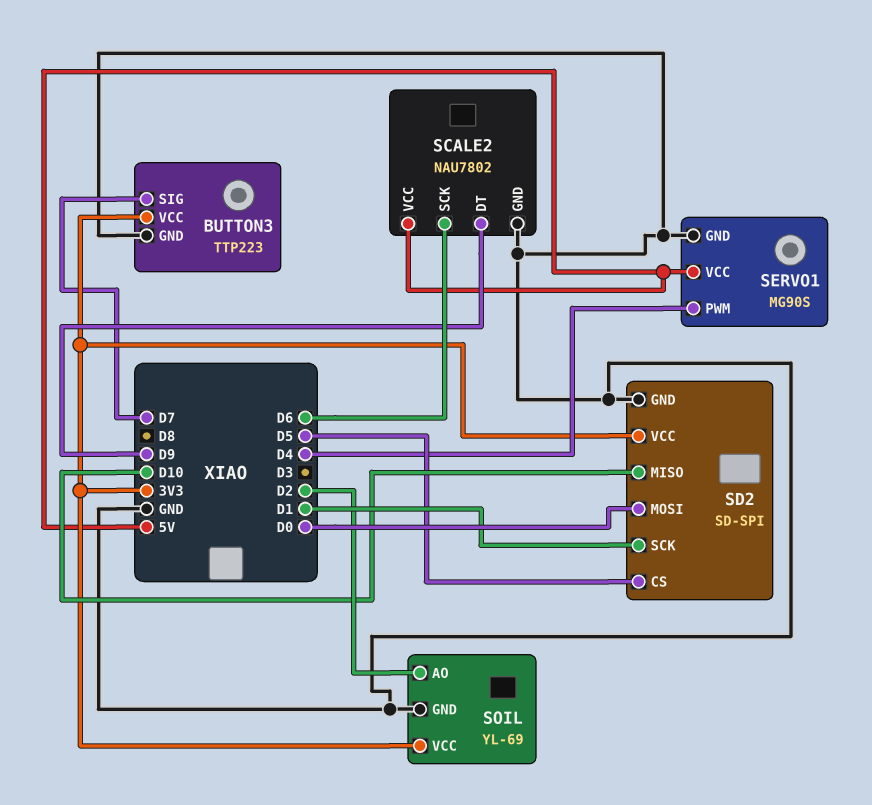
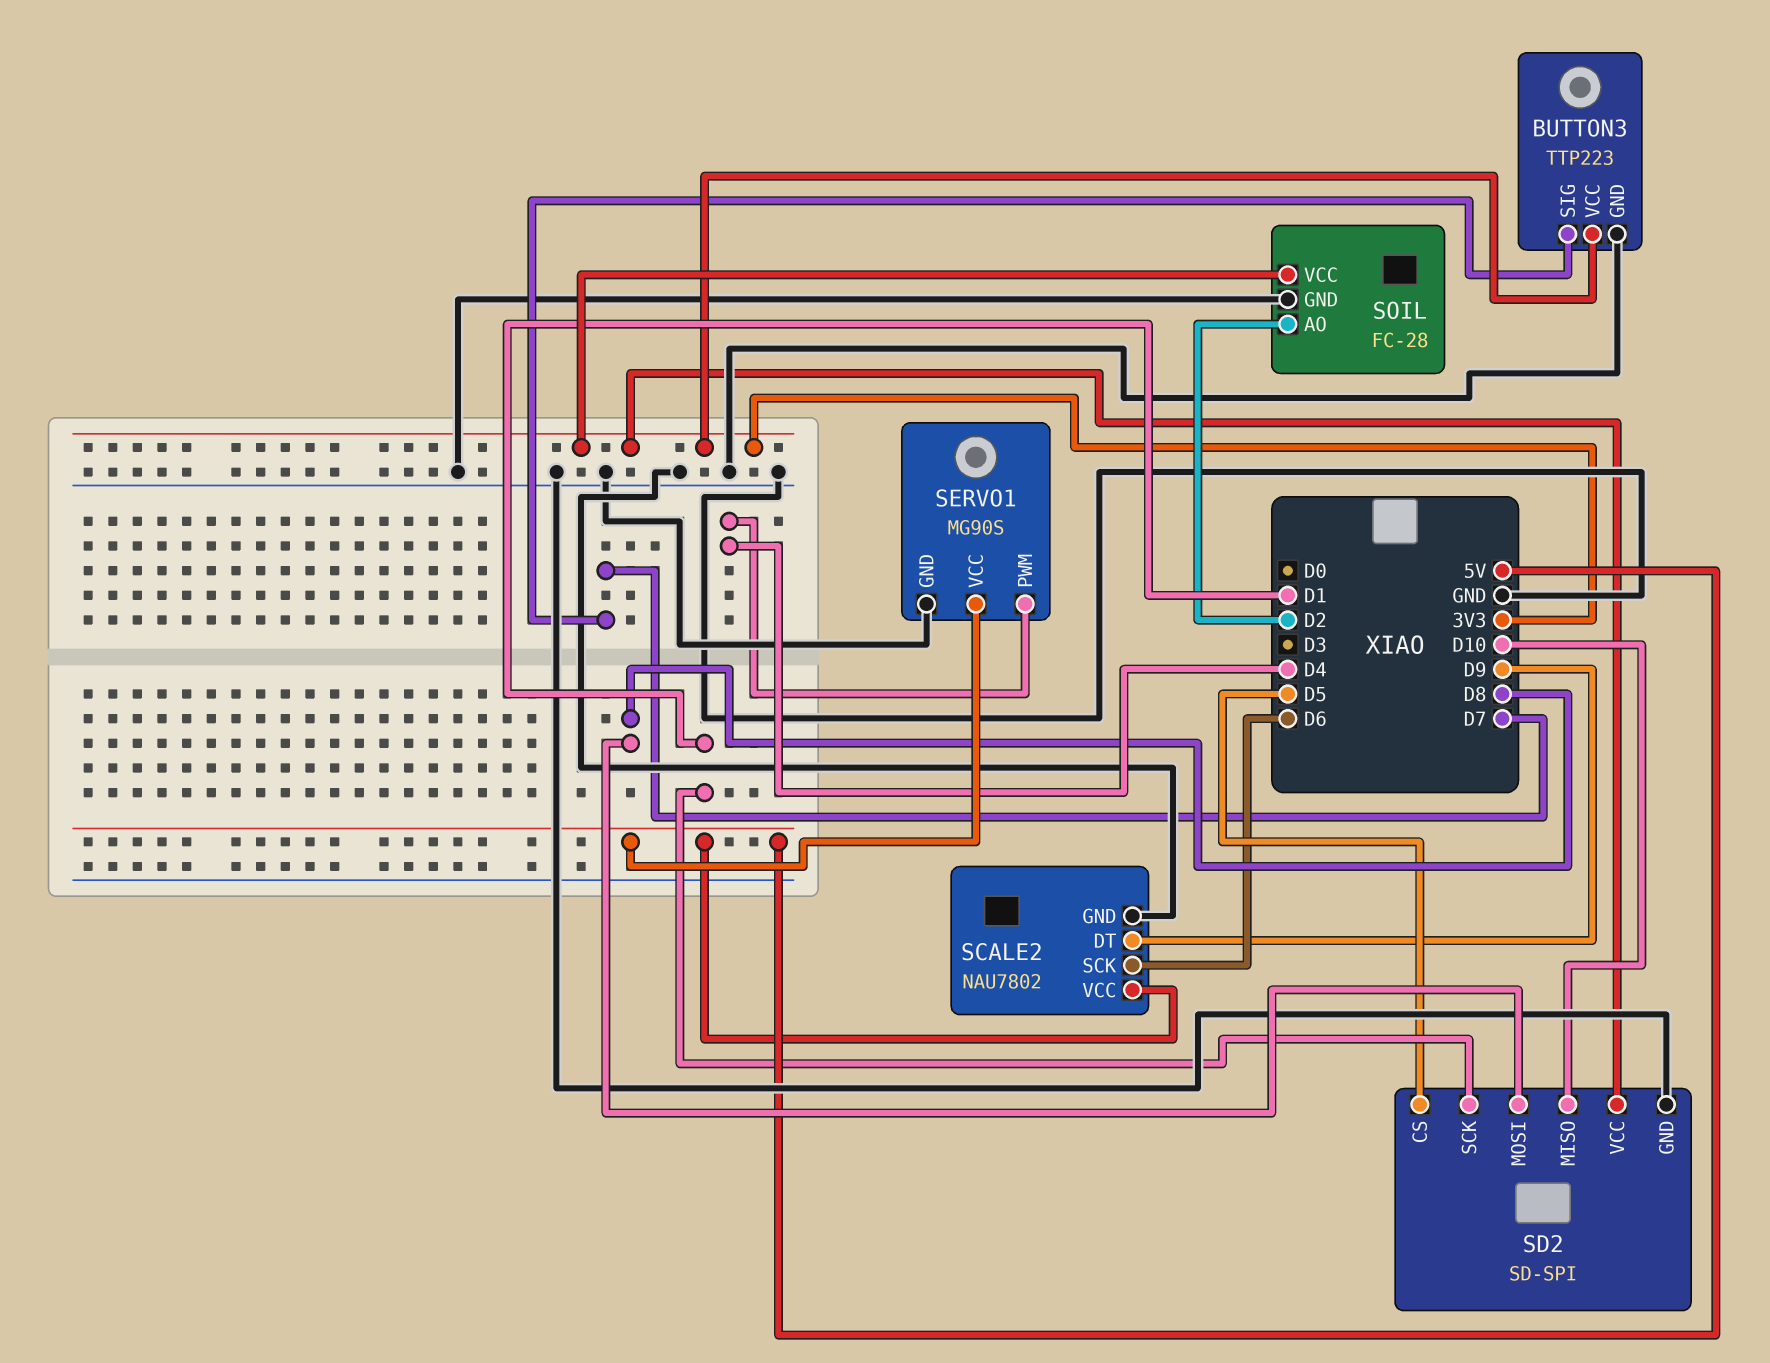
SD2 pin MOSI: D0 -> D8
SOIL: YL-69 -> FC-28

